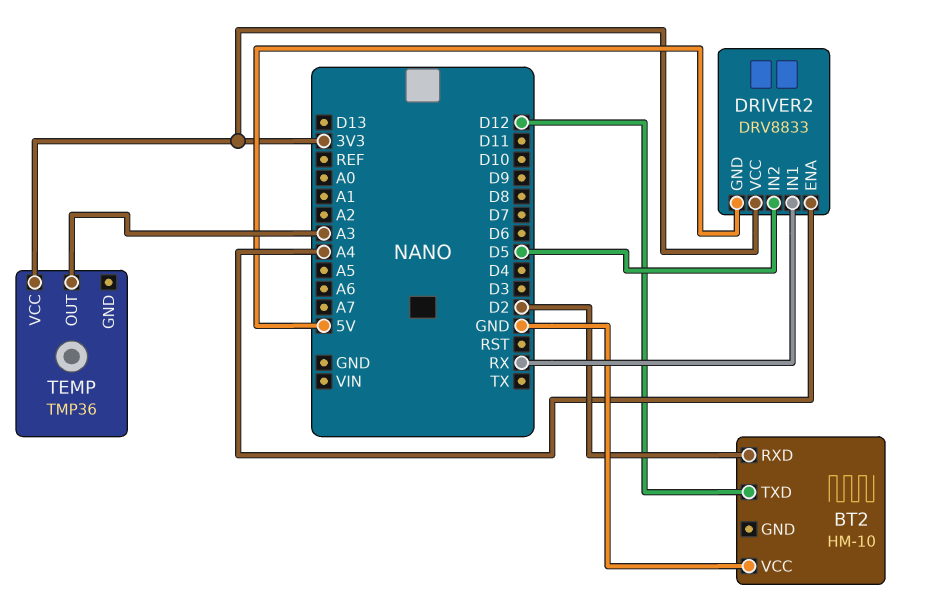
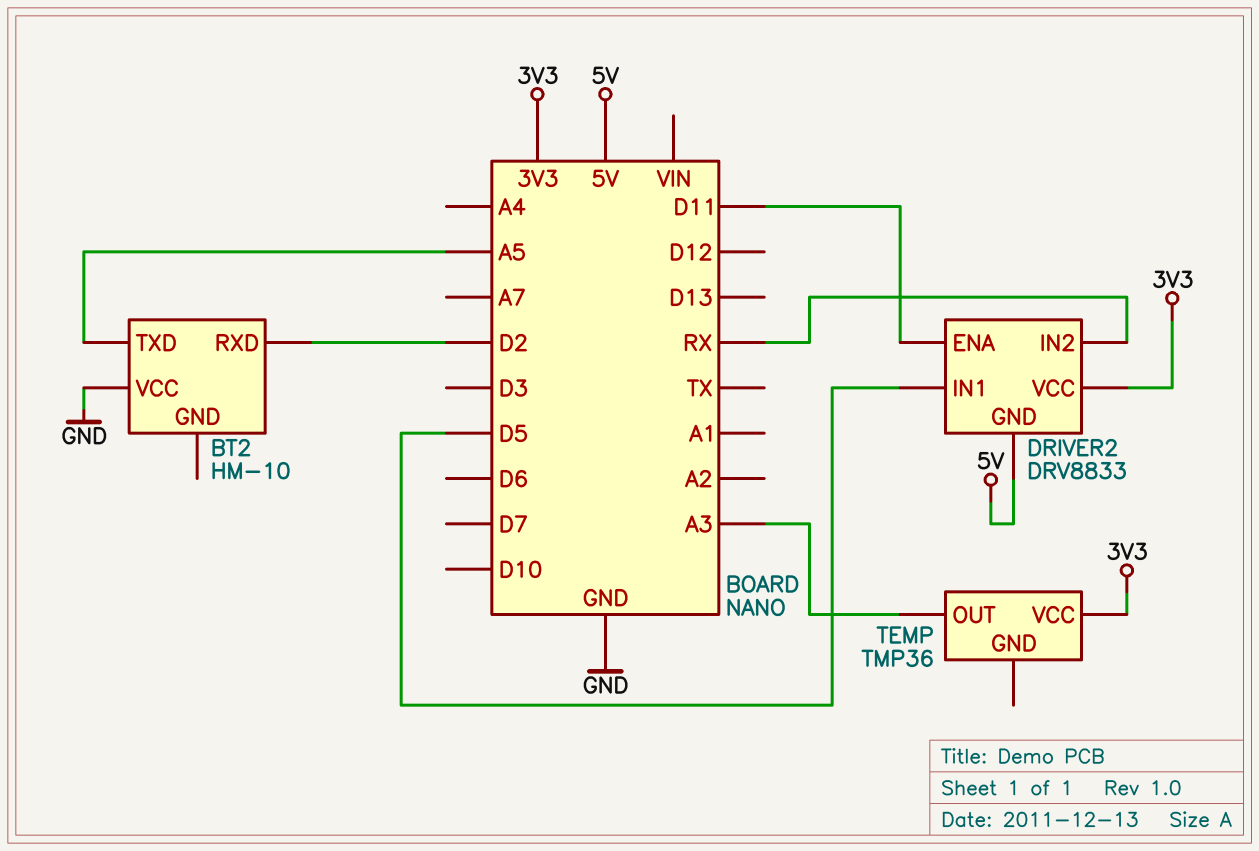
BT2 pin TXD: D12 -> A5
DRIVER2 pin ENA: A4 -> D11
DRIVER2 pin IN1: RX -> D5
DRIVER2 pin IN2: D5 -> RX

